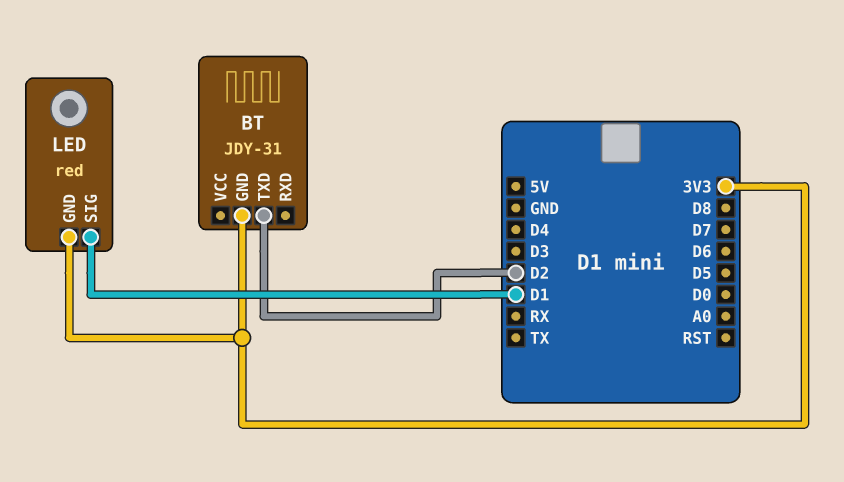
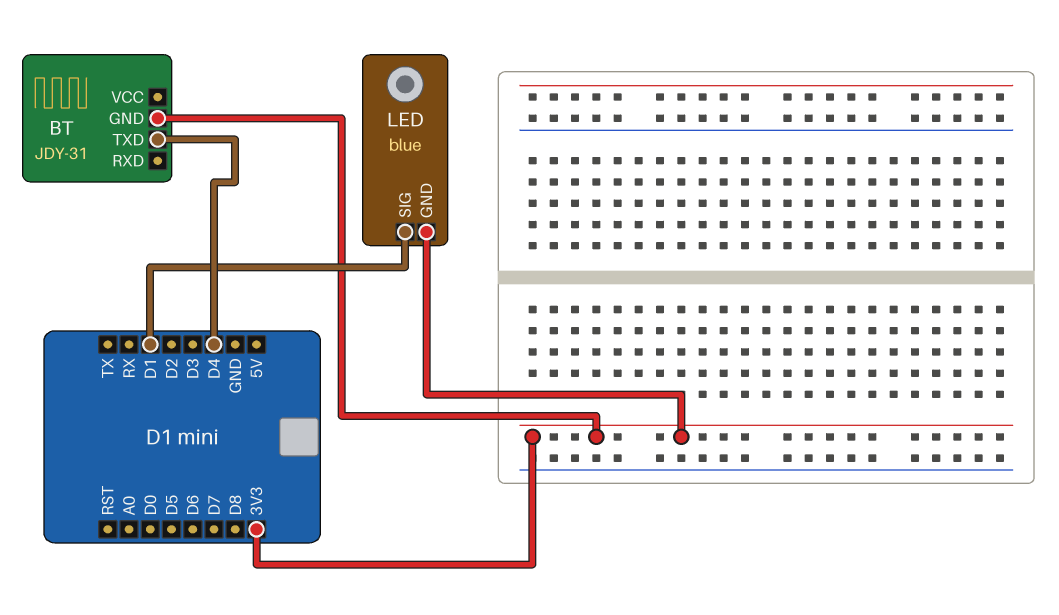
BT pin TXD: D2 -> D4
LED: red -> blue

